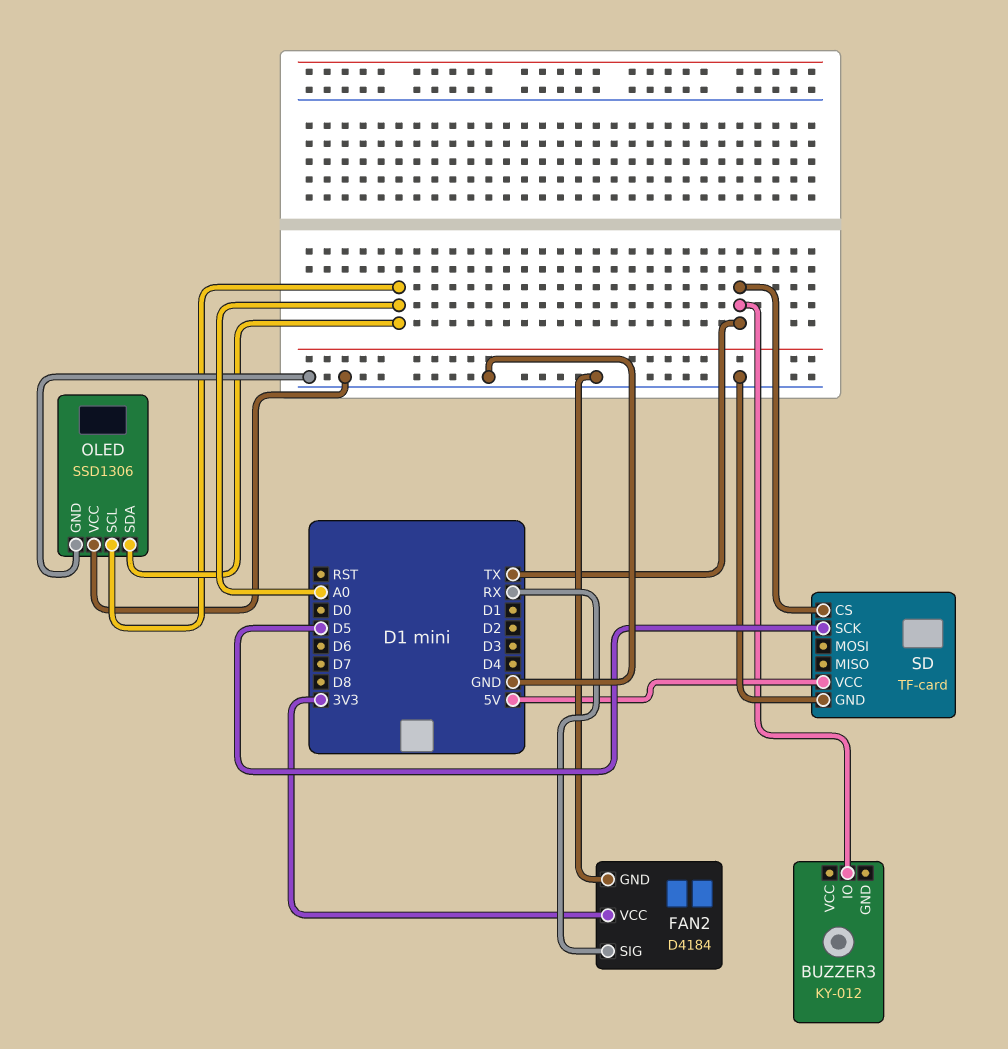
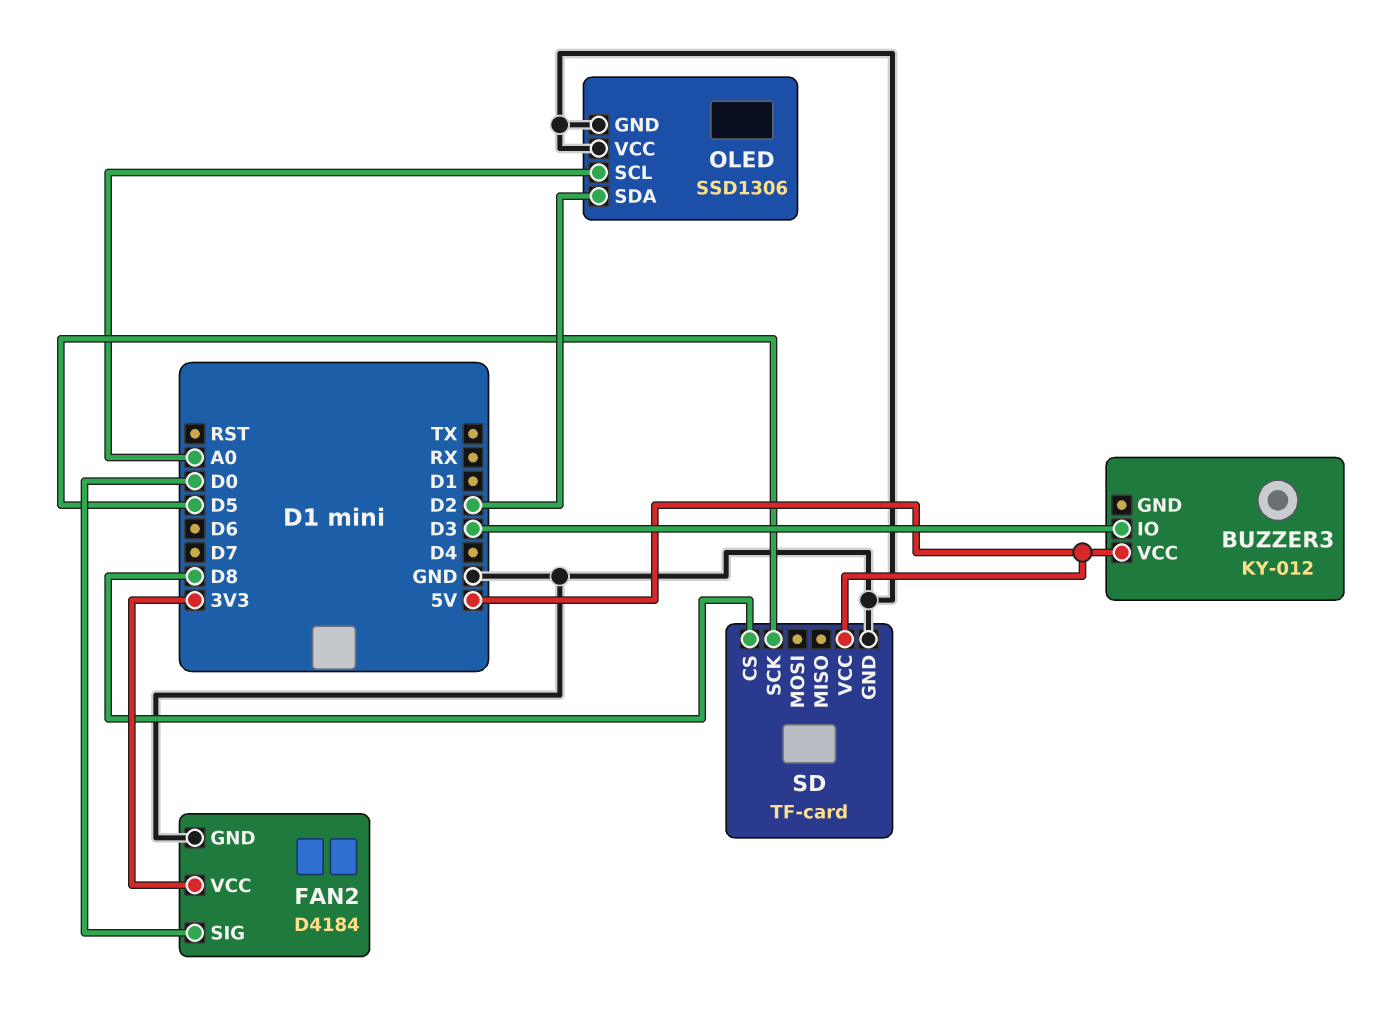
BUZZER3 pin IO: TX -> D3
BUZZER3 pin VCC: none -> 5V
FAN2 pin SIG: RX -> D0
OLED pin SDA: A0 -> D2
SD pin CS: TX -> D8

